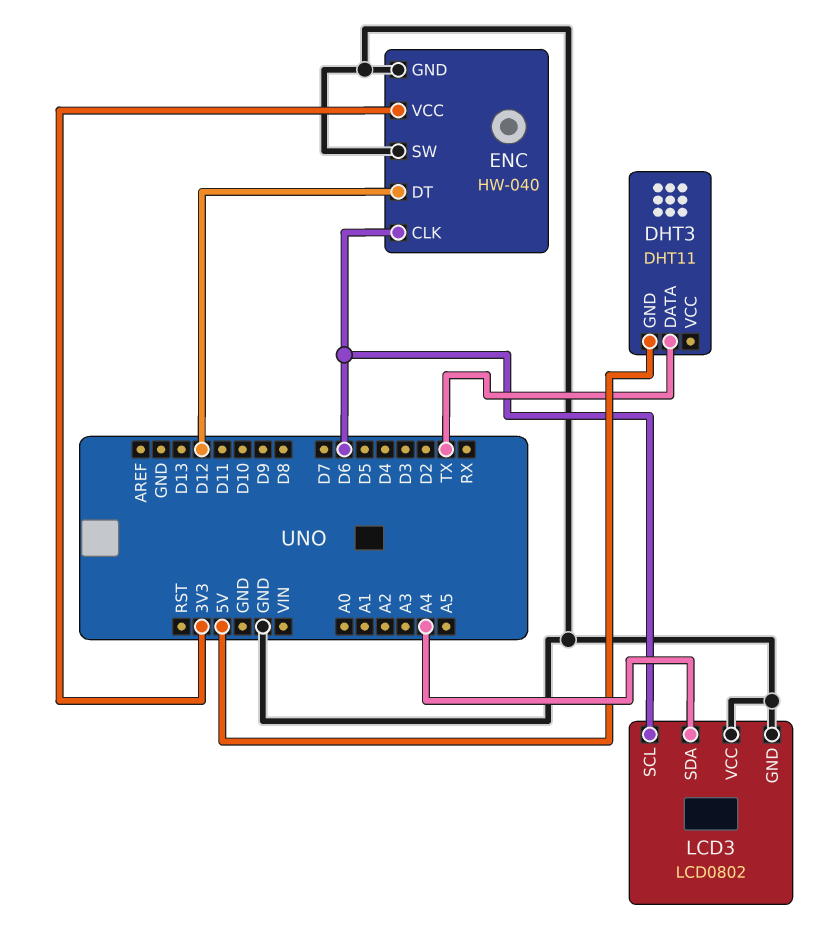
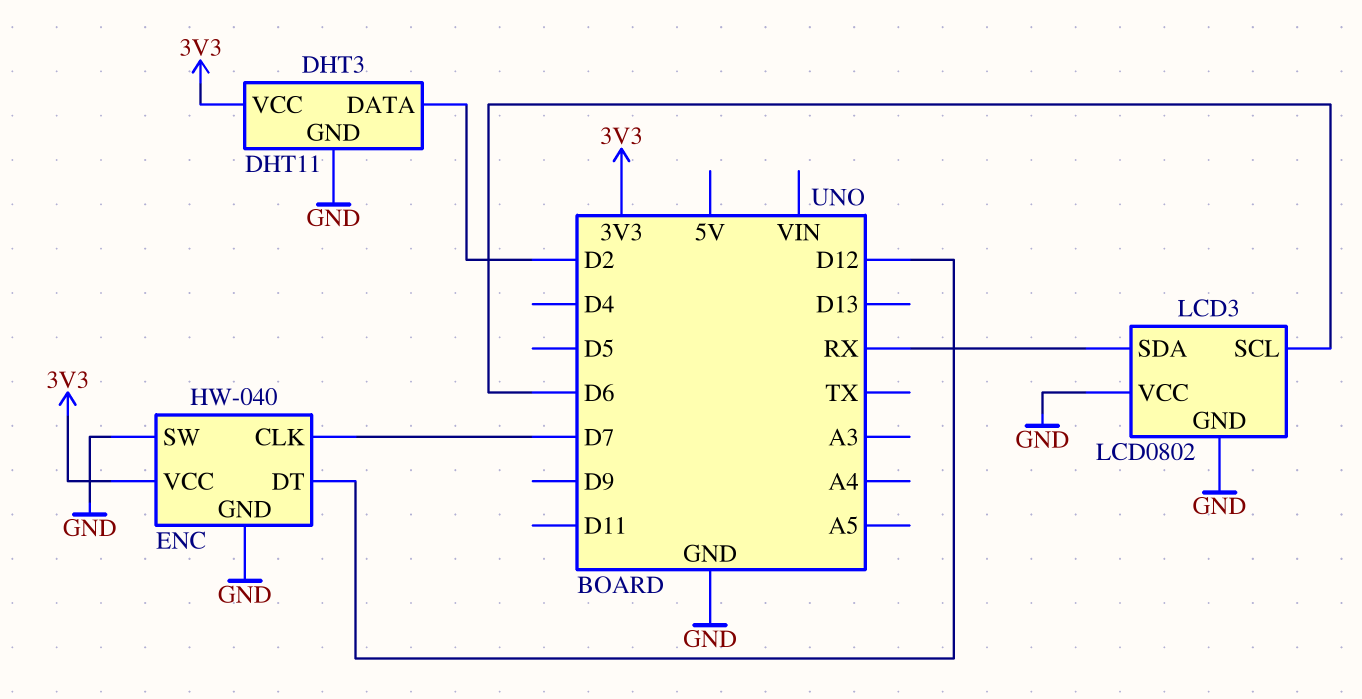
DHT3 pin DATA: TX -> D2
DHT3 pin GND: 5V -> GND
DHT3 pin VCC: none -> 3V3
ENC pin CLK: D6 -> D7
LCD3 pin SDA: A4 -> RX

